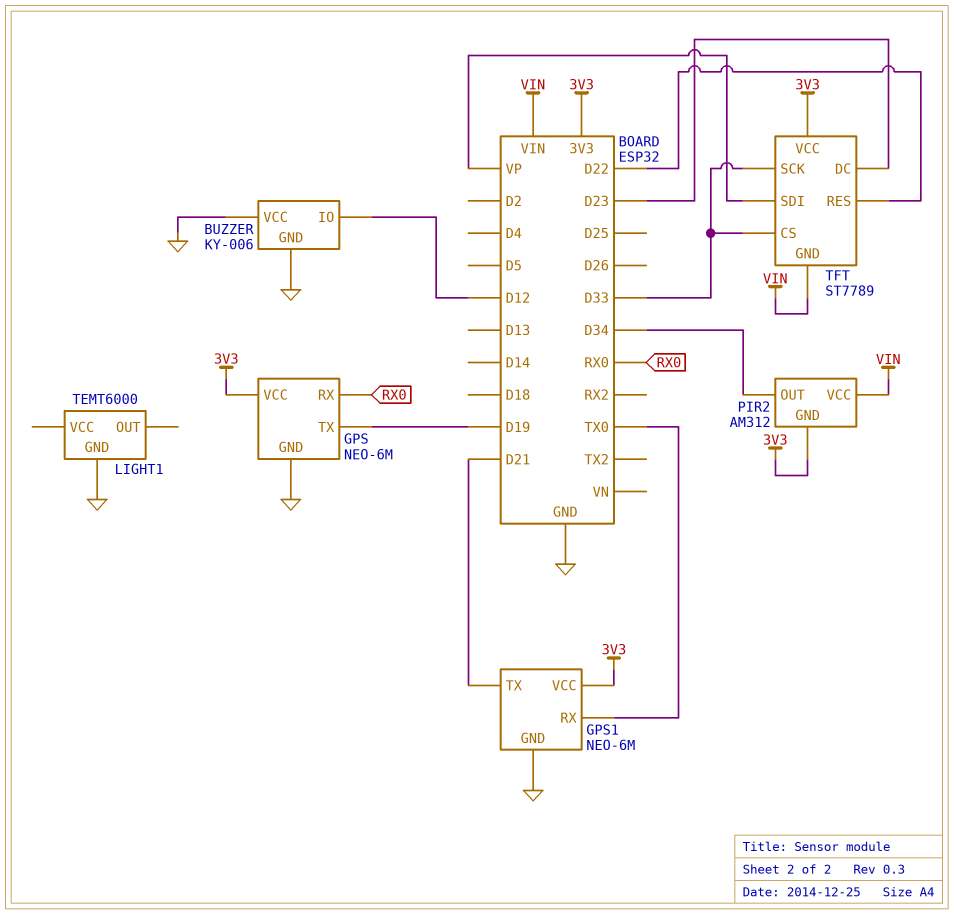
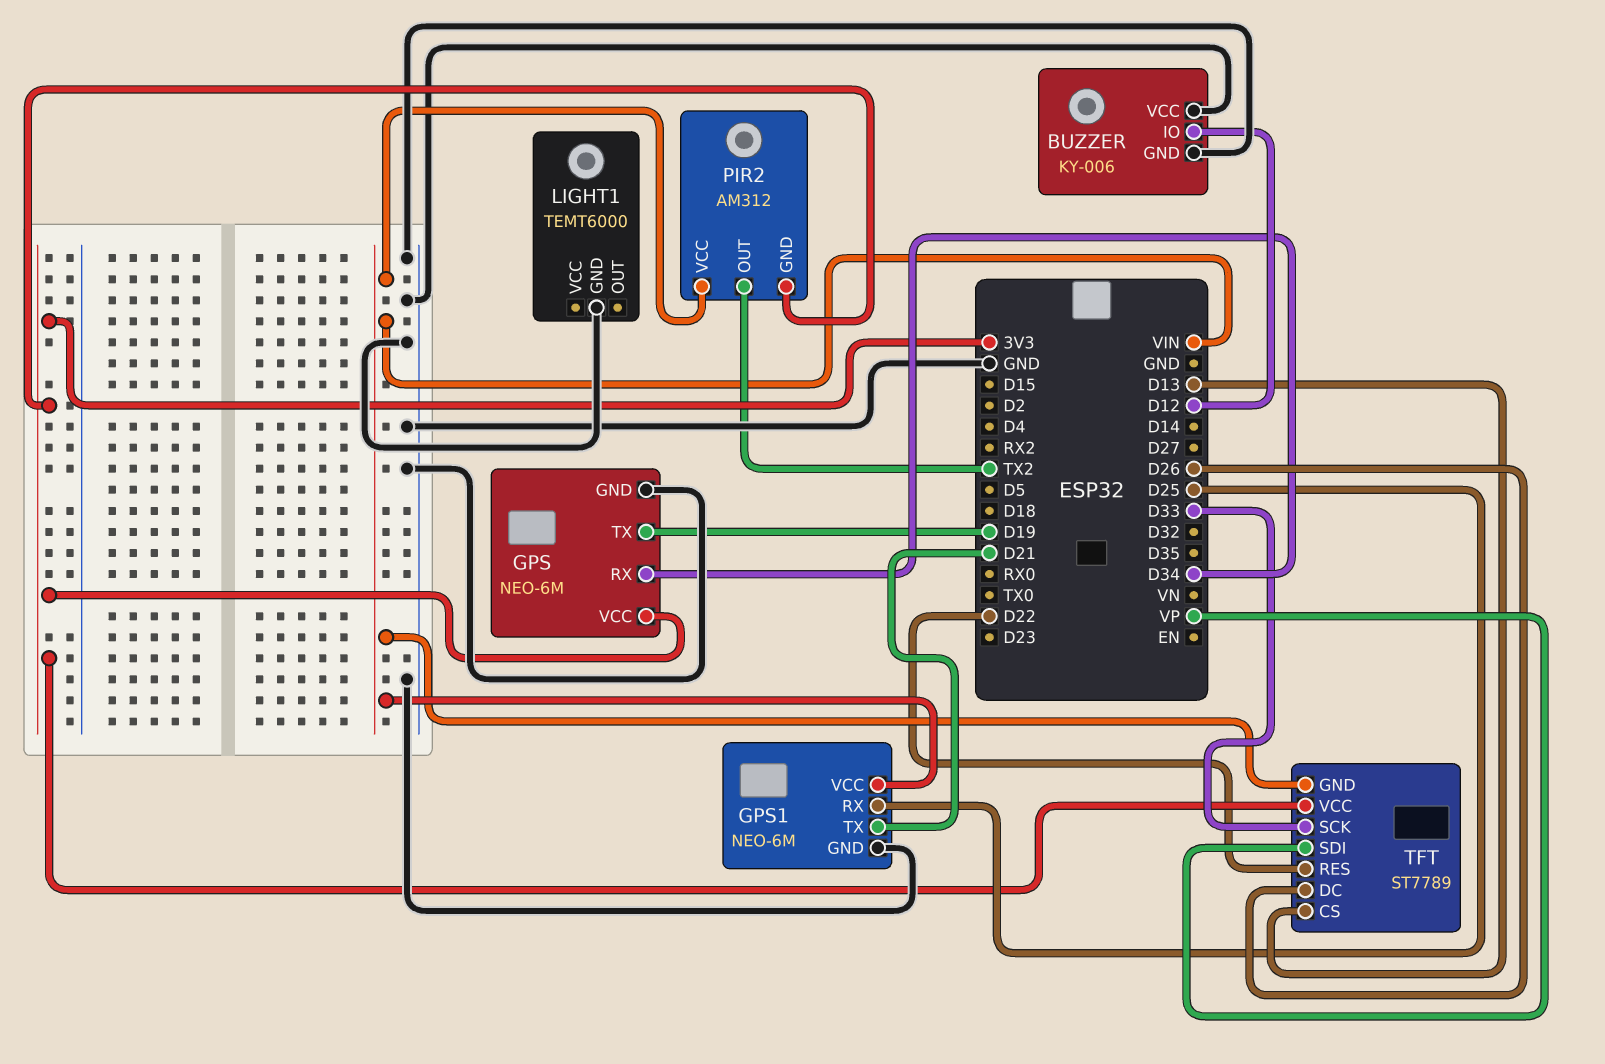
GPS pin RX: RX0 -> D34
GPS1 pin RX: TX0 -> D25
GPS1 pin VCC: 3V3 -> VIN
PIR2 pin OUT: D34 -> TX2
TFT pin CS: D33 -> D13
TFT pin DC: D23 -> D26

